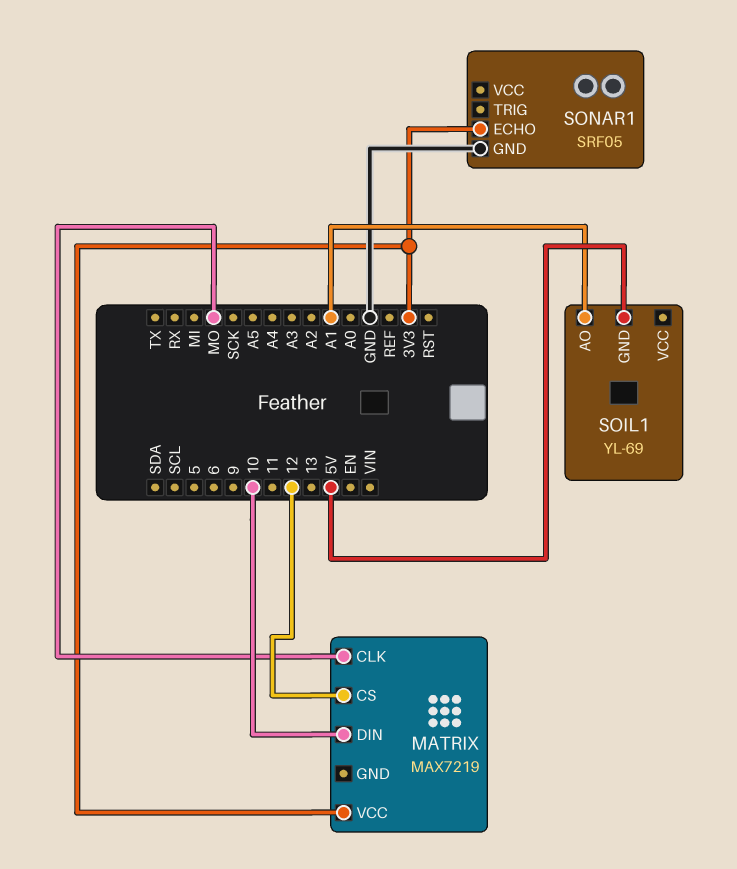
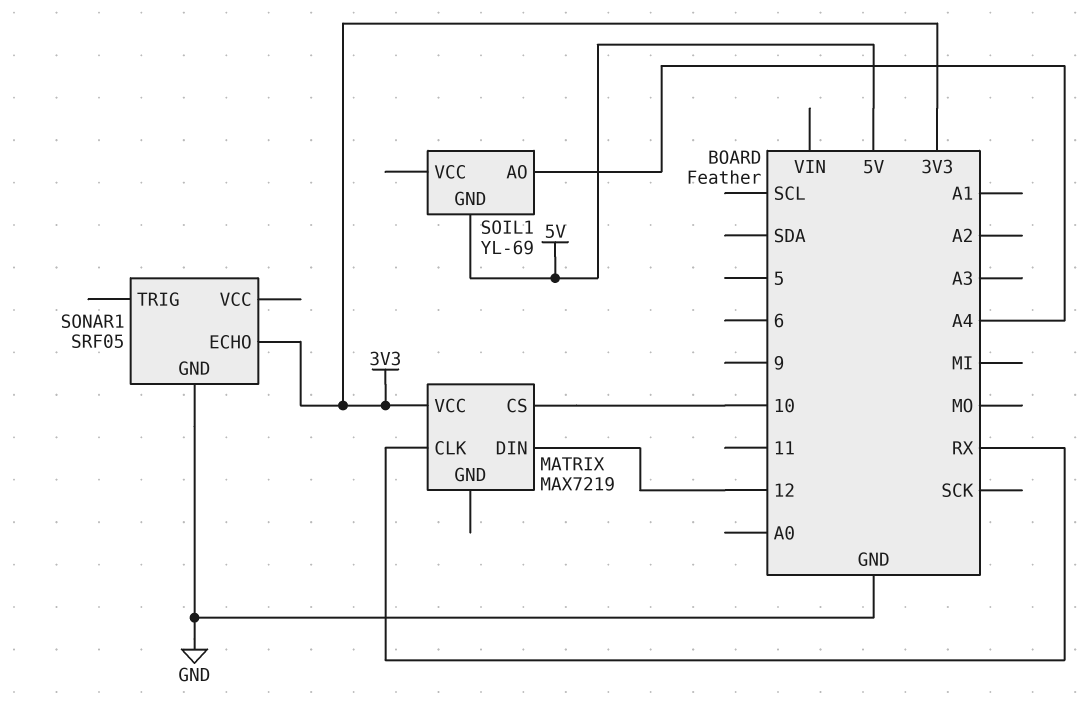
MATRIX pin CLK: MO -> RX
MATRIX pin CS: 12 -> 10
MATRIX pin DIN: 10 -> 12
SOIL1 pin AO: A1 -> A4

